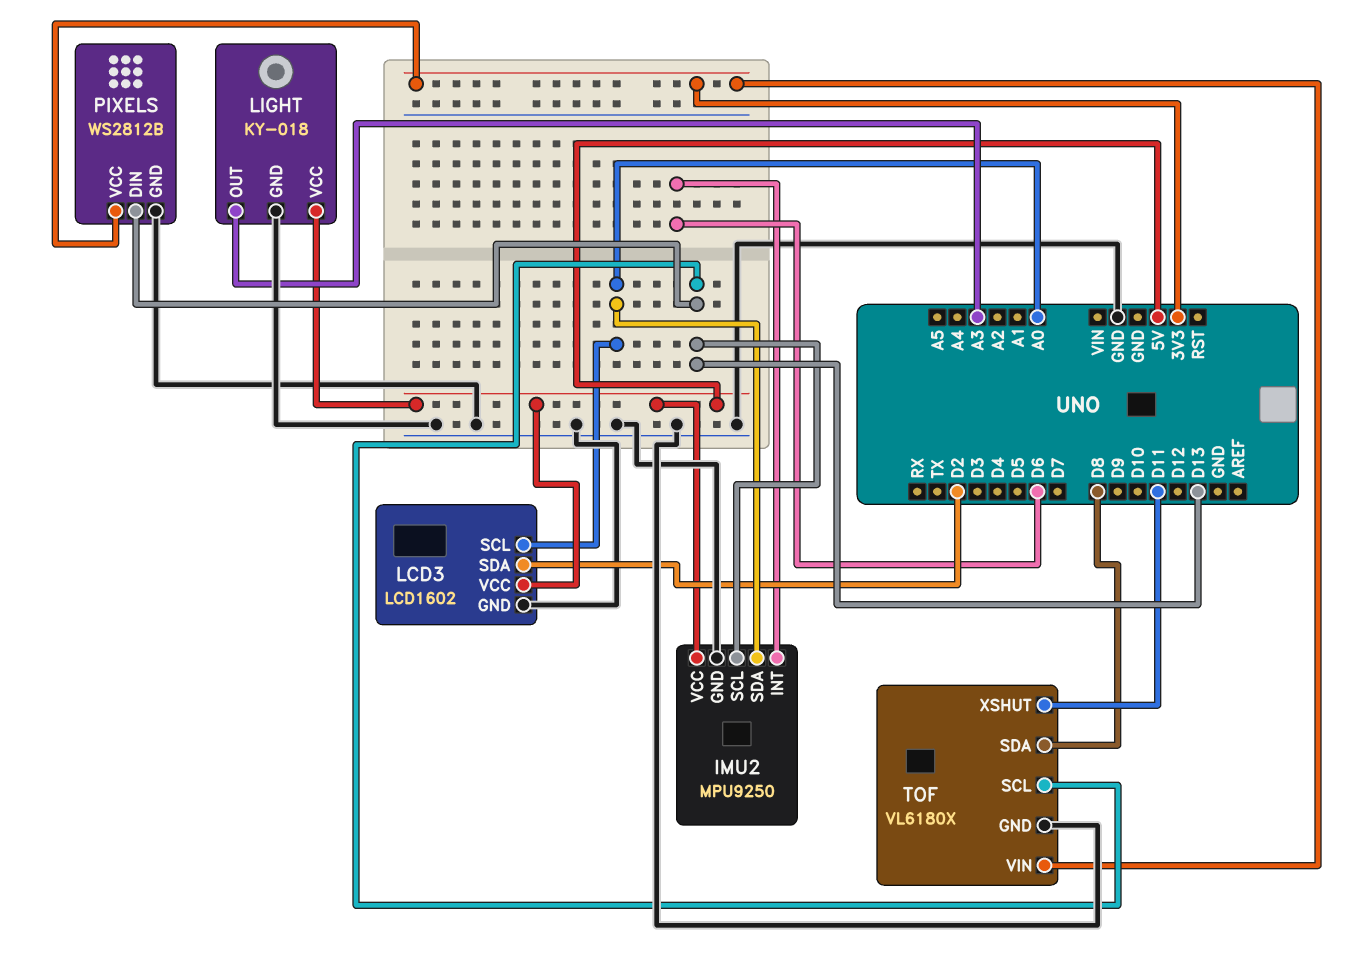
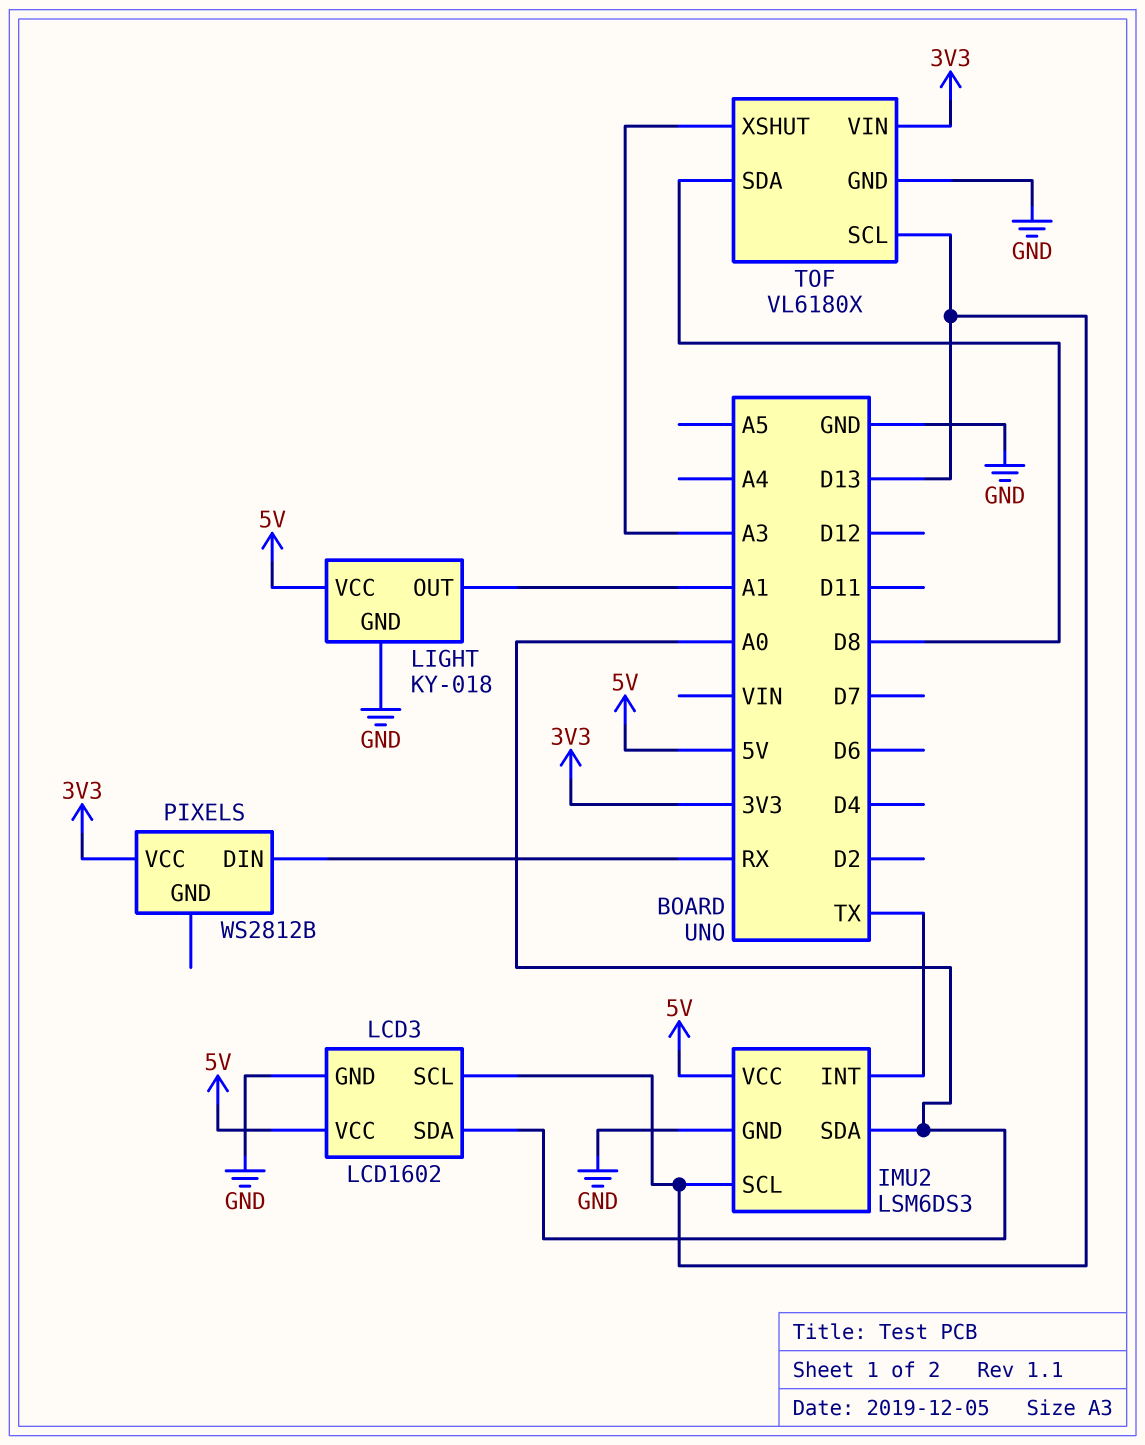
IMU2: MPU9250 -> LSM6DS3
IMU2 pin INT: D6 -> TX
LCD3 pin SCL: A0 -> D13
LCD3 pin SDA: D2 -> A0
LIGHT pin OUT: A3 -> A1
PIXELS pin DIN: D13 -> RX
PIXELS pin GND: GND -> none
TOF pin XSHUT: D11 -> A3

